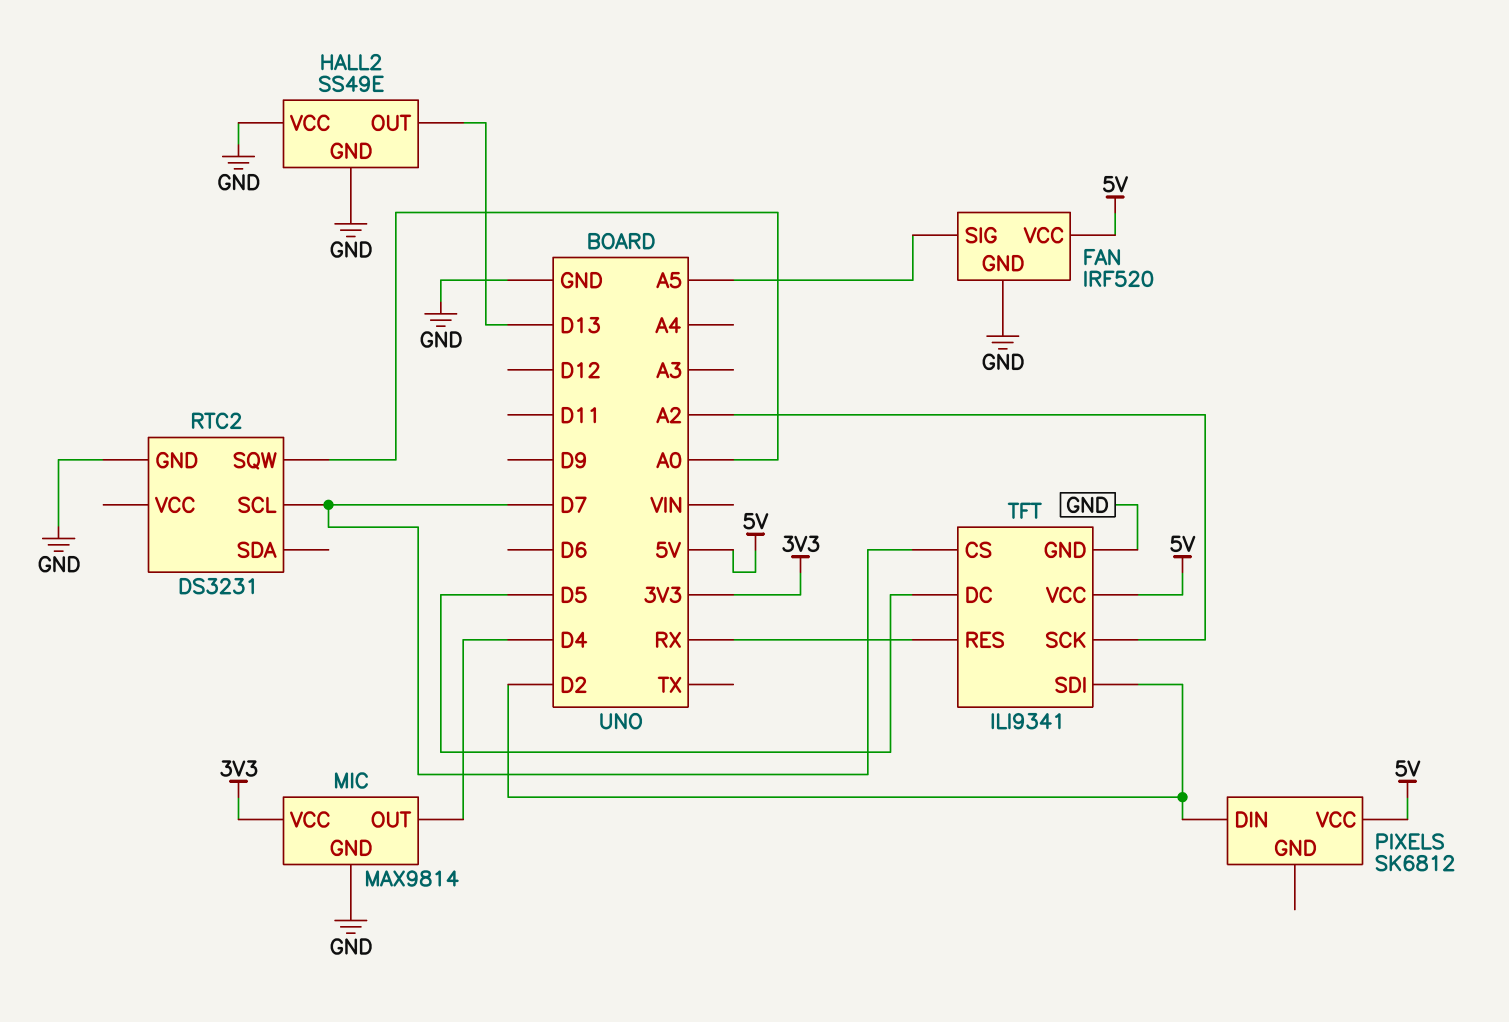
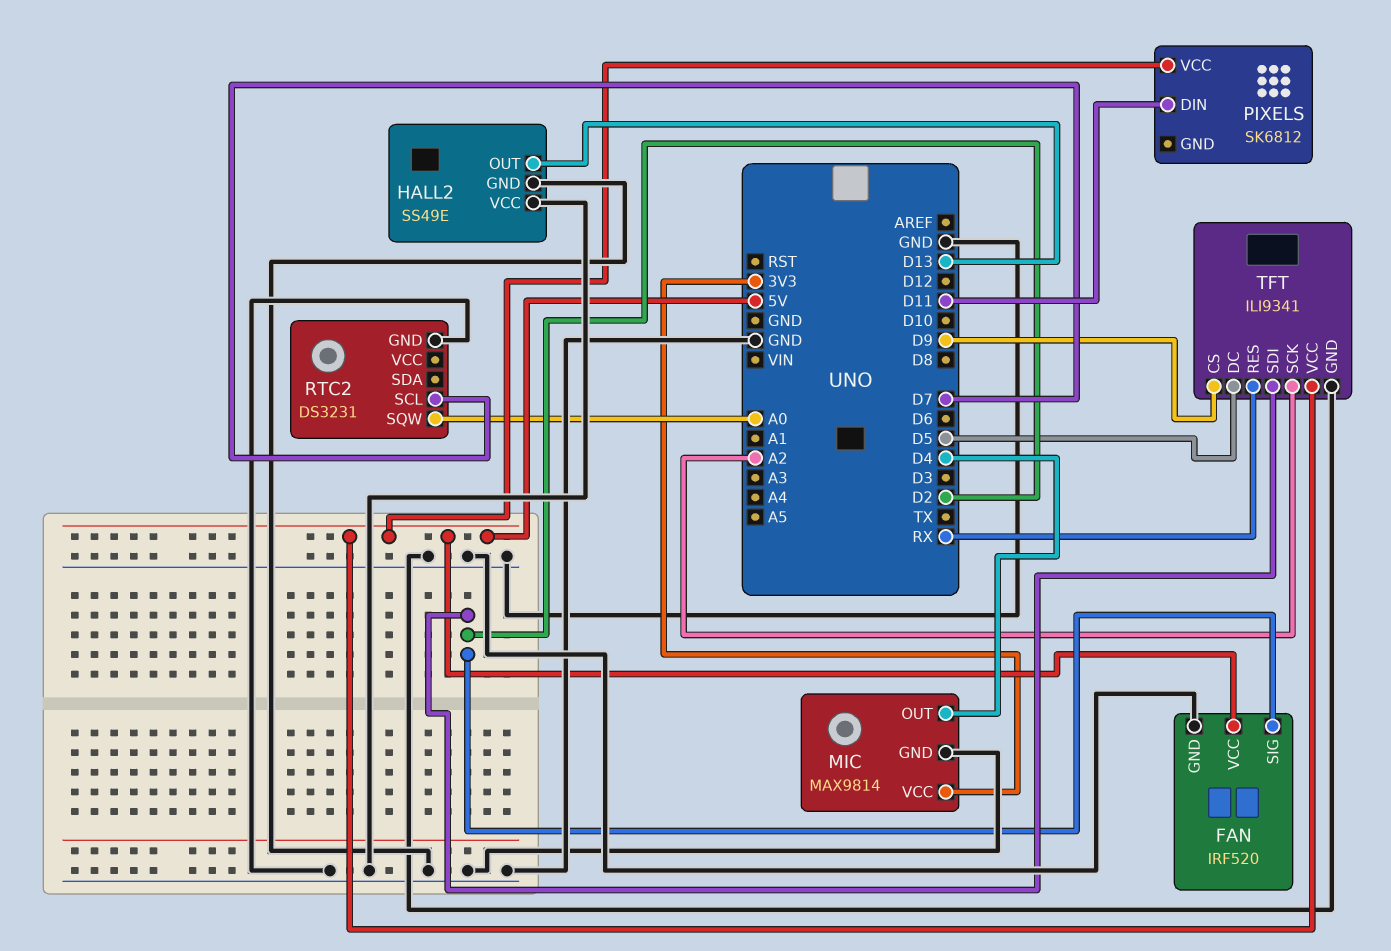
FAN pin SIG: A5 -> D2
PIXELS pin DIN: D2 -> D11
TFT pin CS: D7 -> D9

